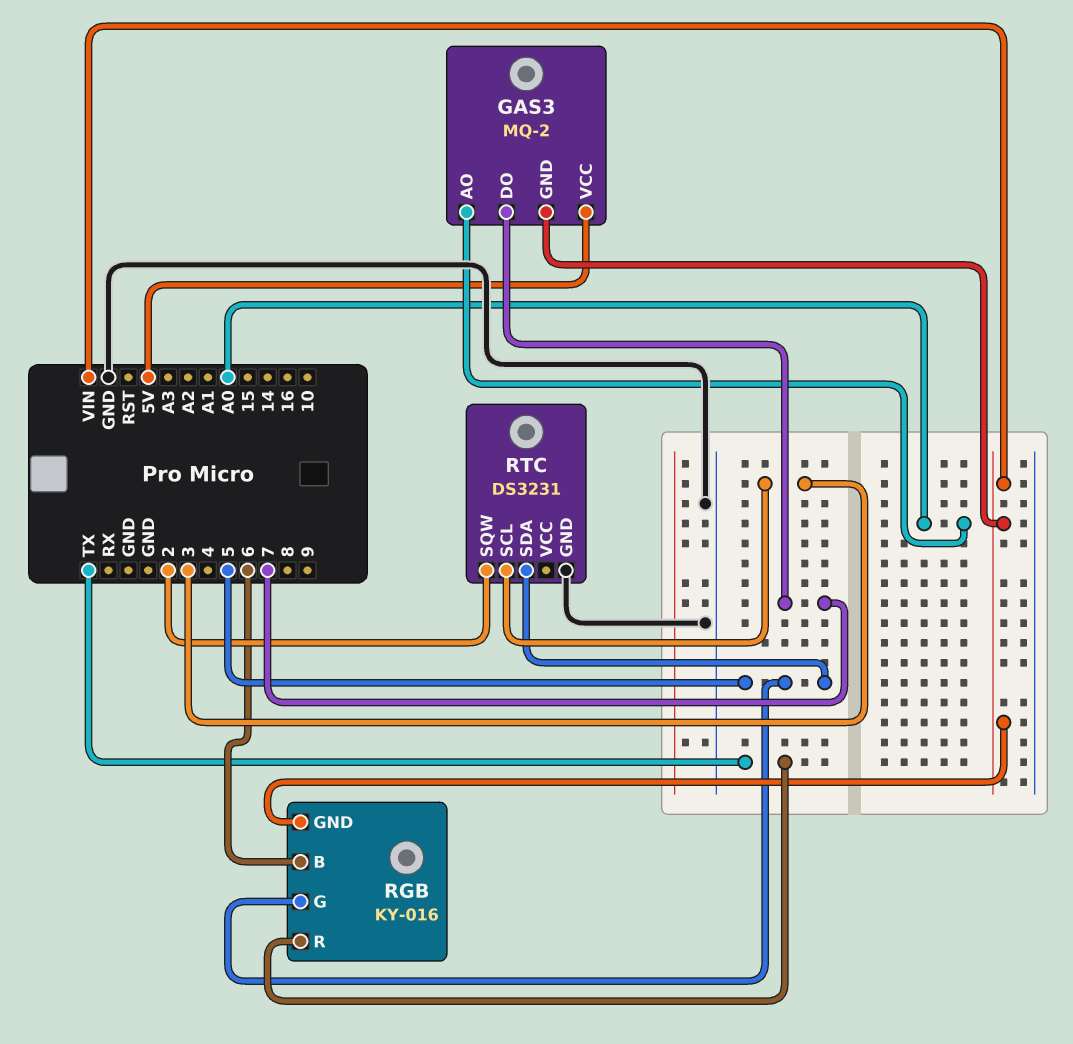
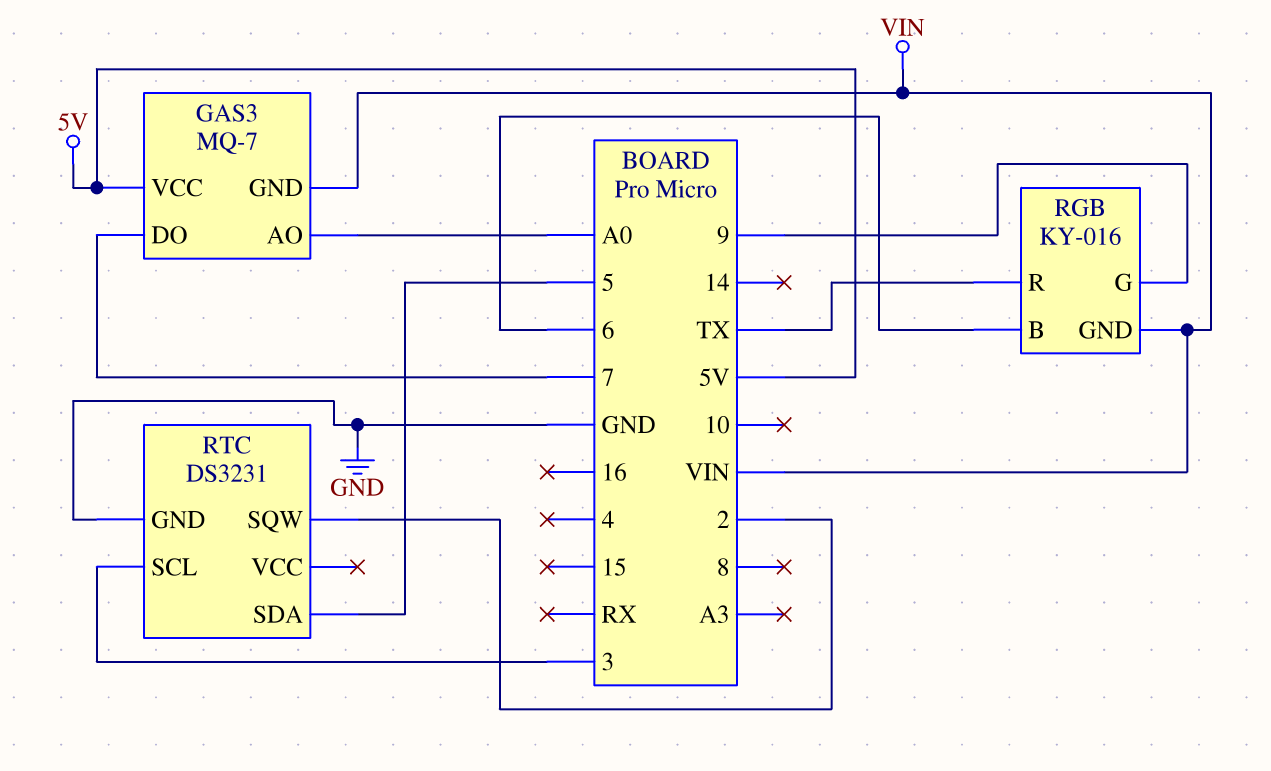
GAS3: MQ-2 -> MQ-7
RGB pin G: 5 -> 9

